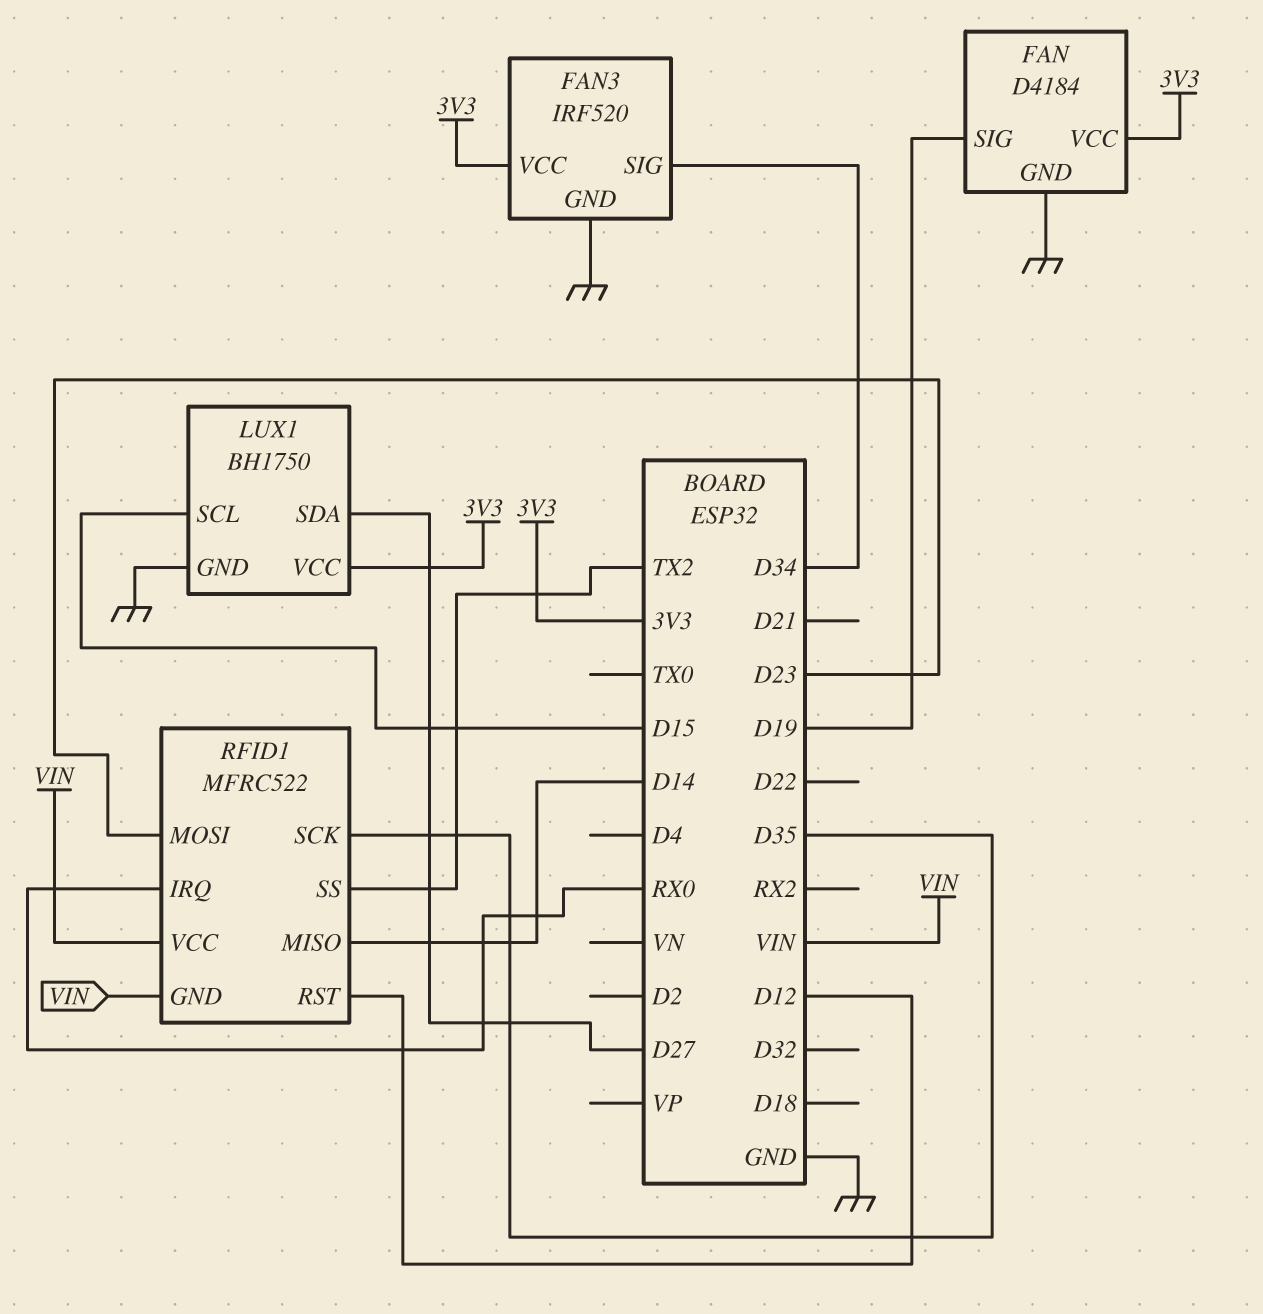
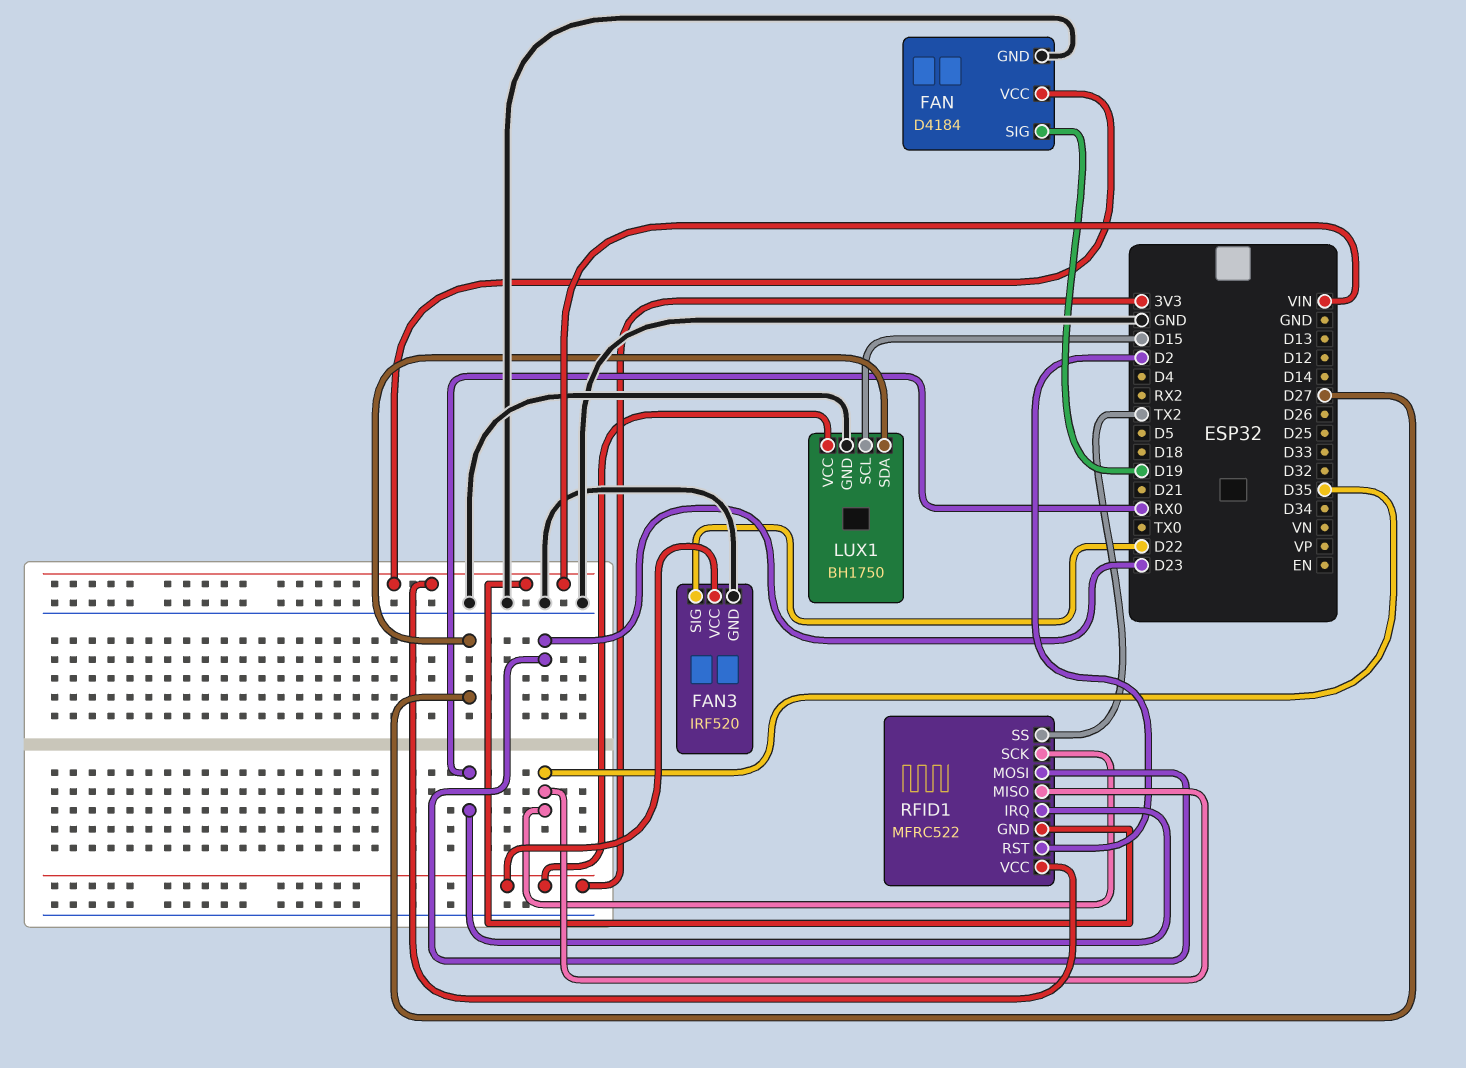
FAN pin VCC: 3V3 -> VIN
FAN3 pin SIG: D34 -> D22
RFID1 pin MISO: D14 -> D35
RFID1 pin RST: D12 -> D2

